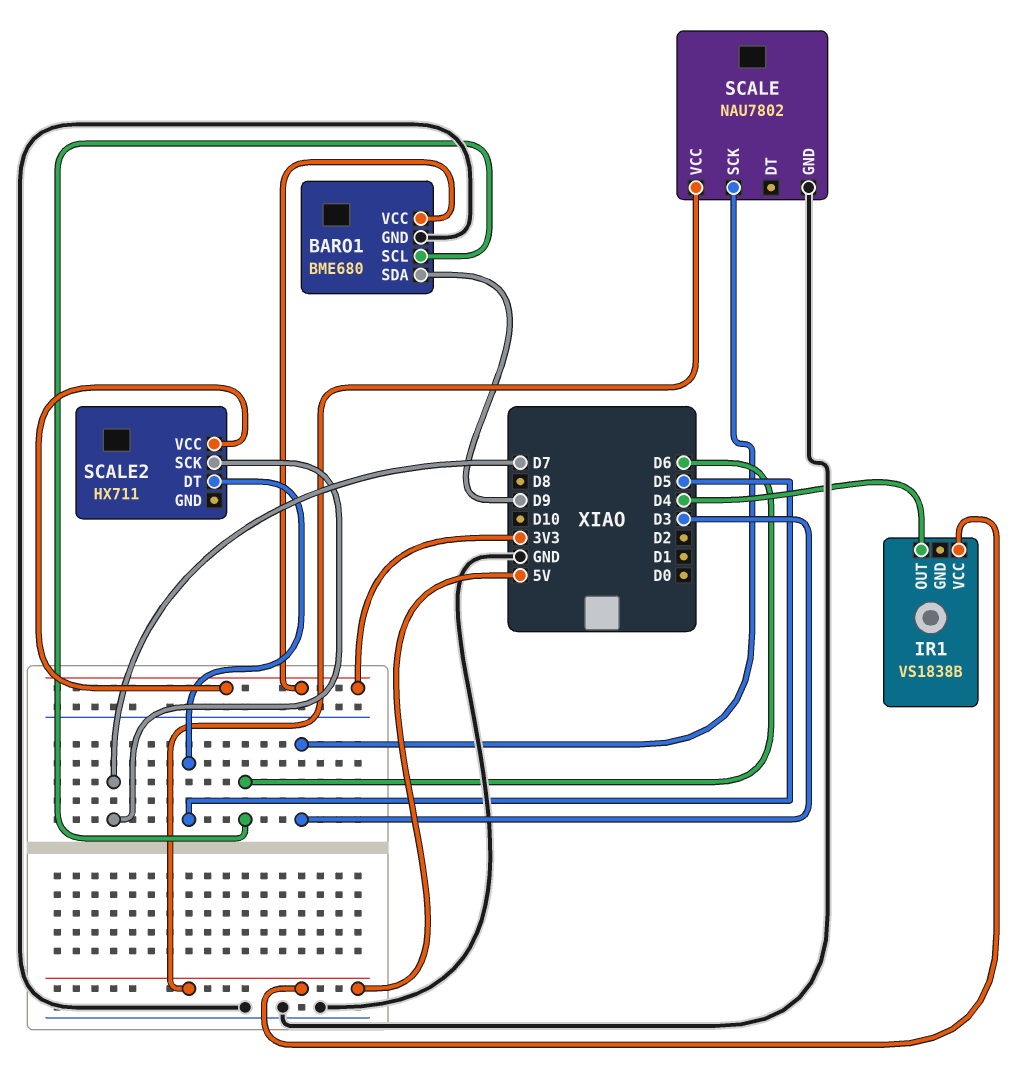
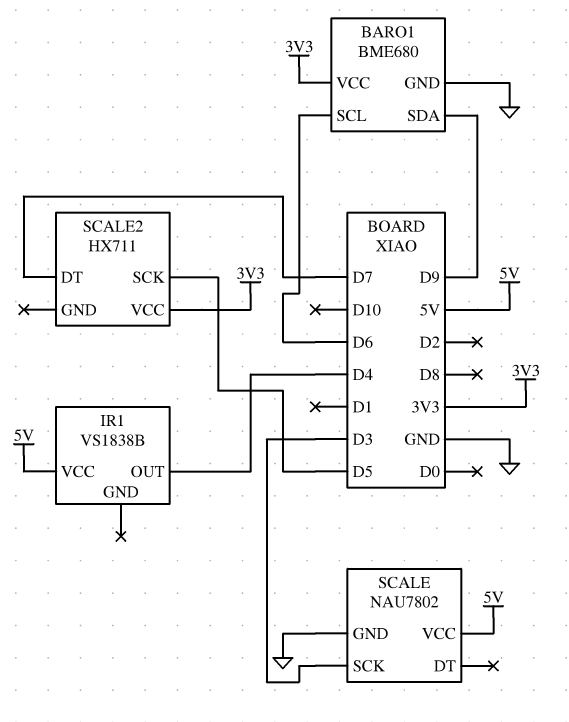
SCALE2 pin DT: D5 -> D7
SCALE2 pin SCK: D7 -> D5

